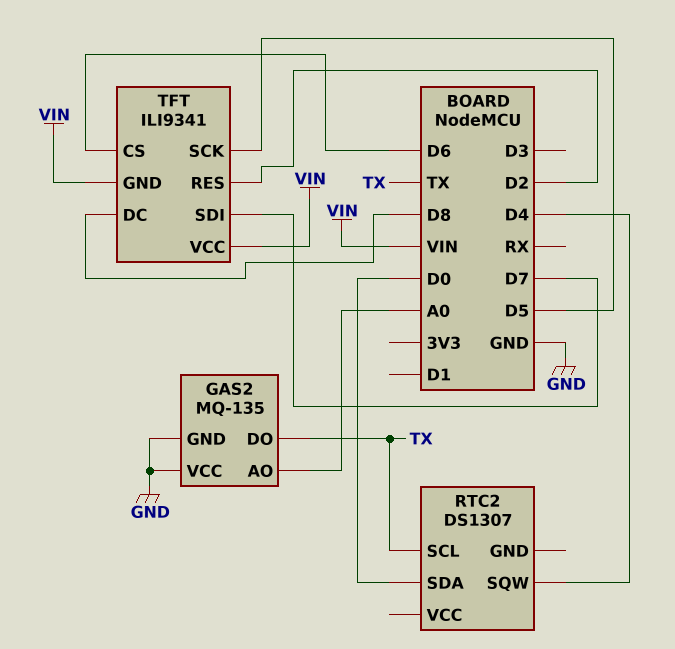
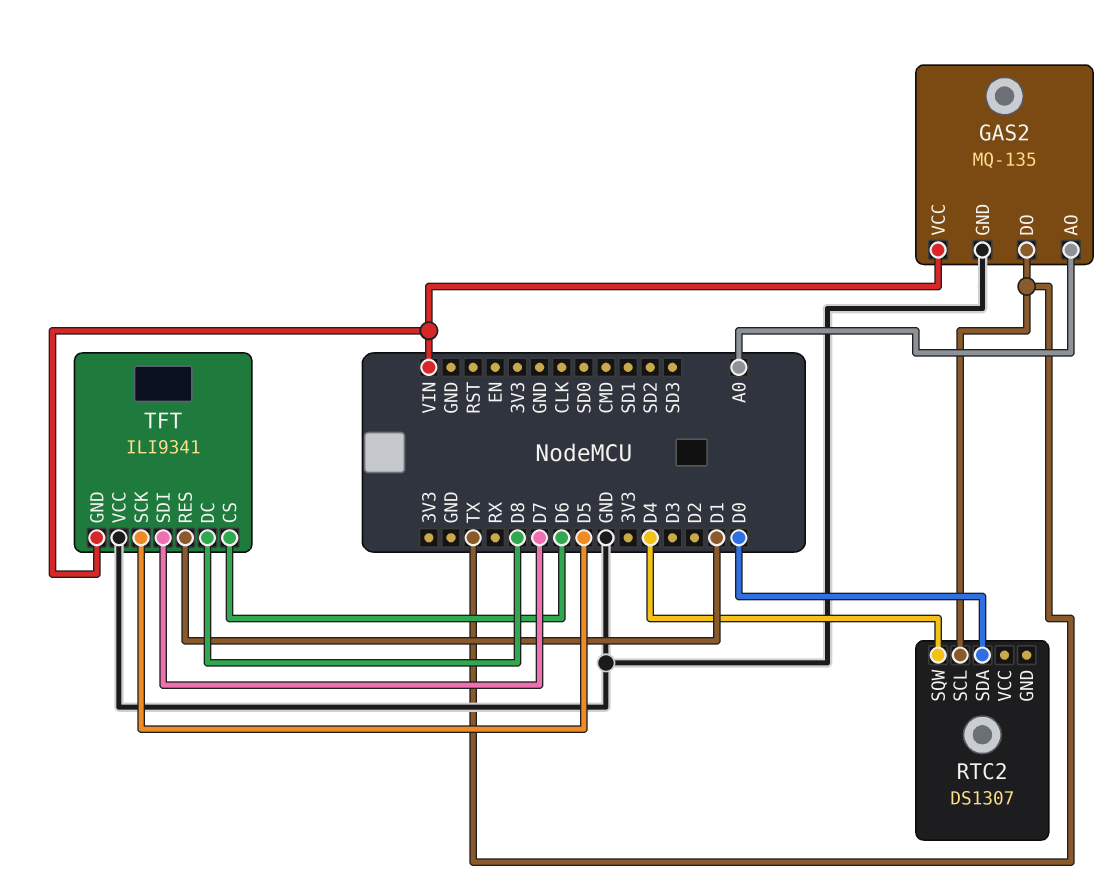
GAS2 pin VCC: GND -> VIN
TFT pin RES: D2 -> D1
TFT pin VCC: VIN -> GND

